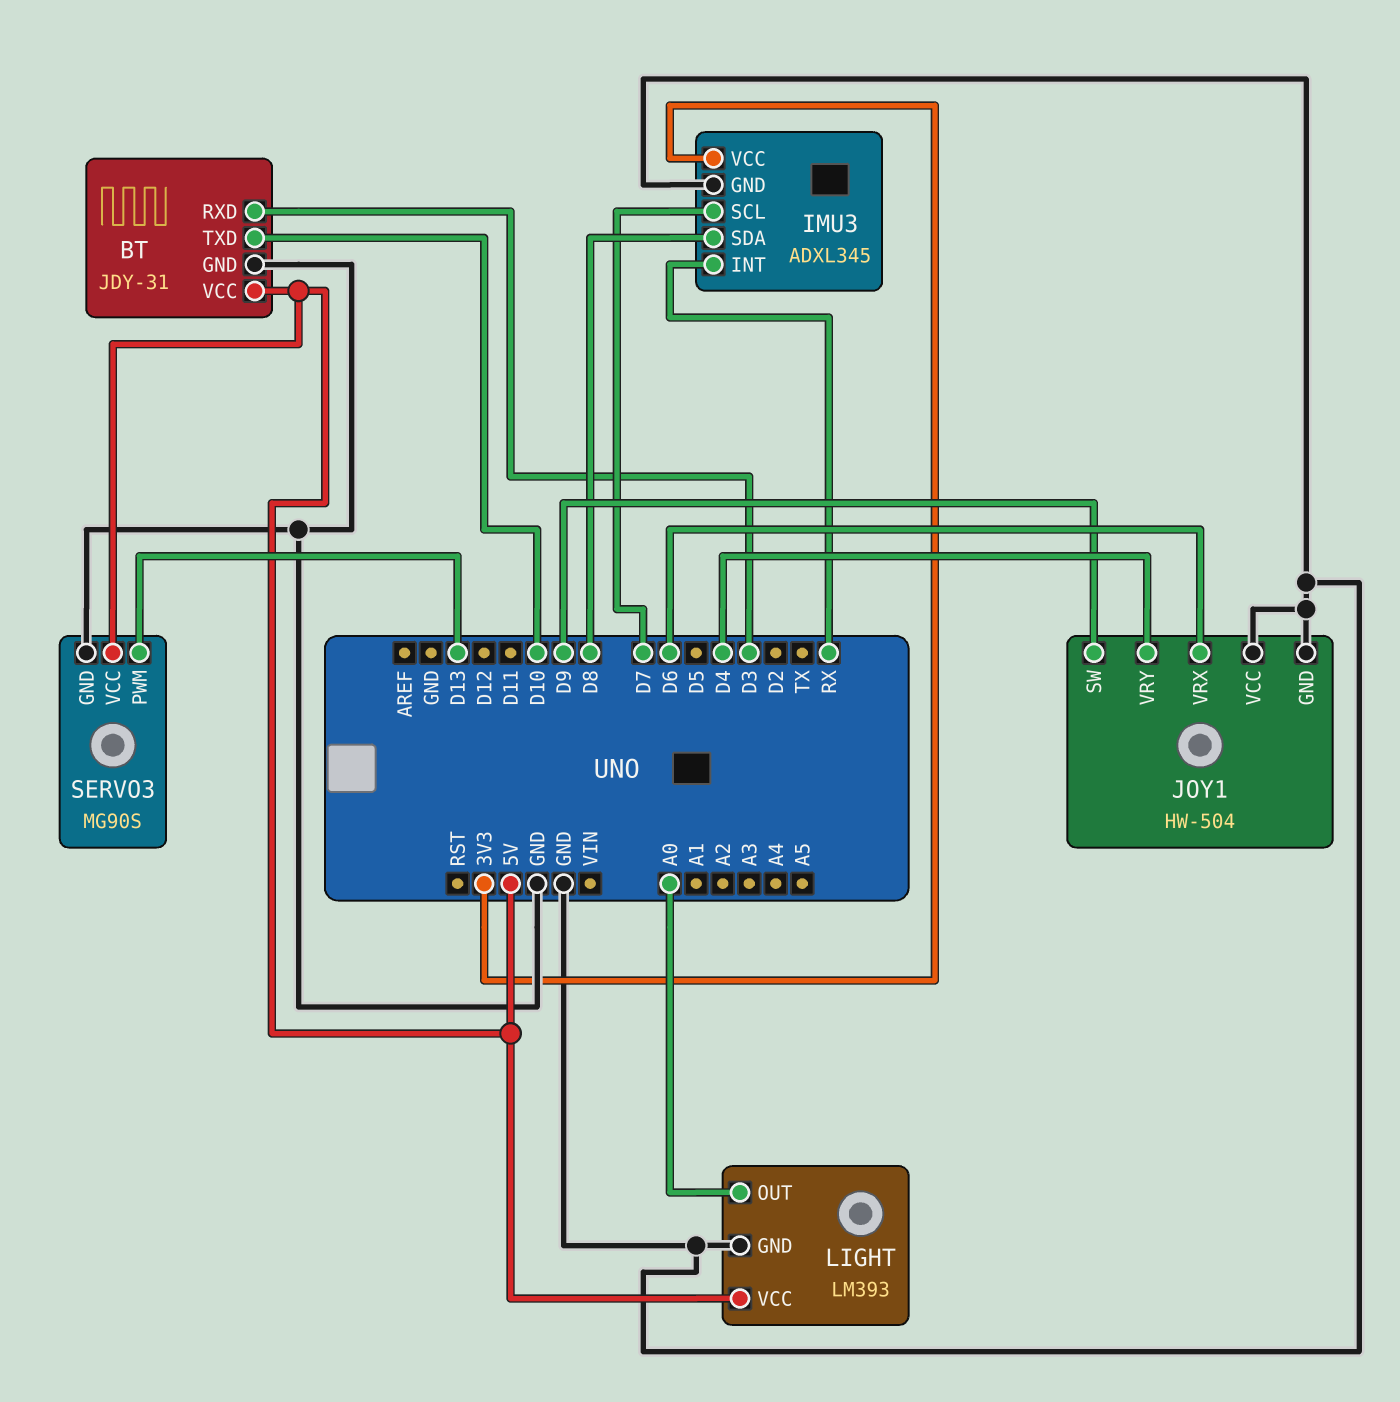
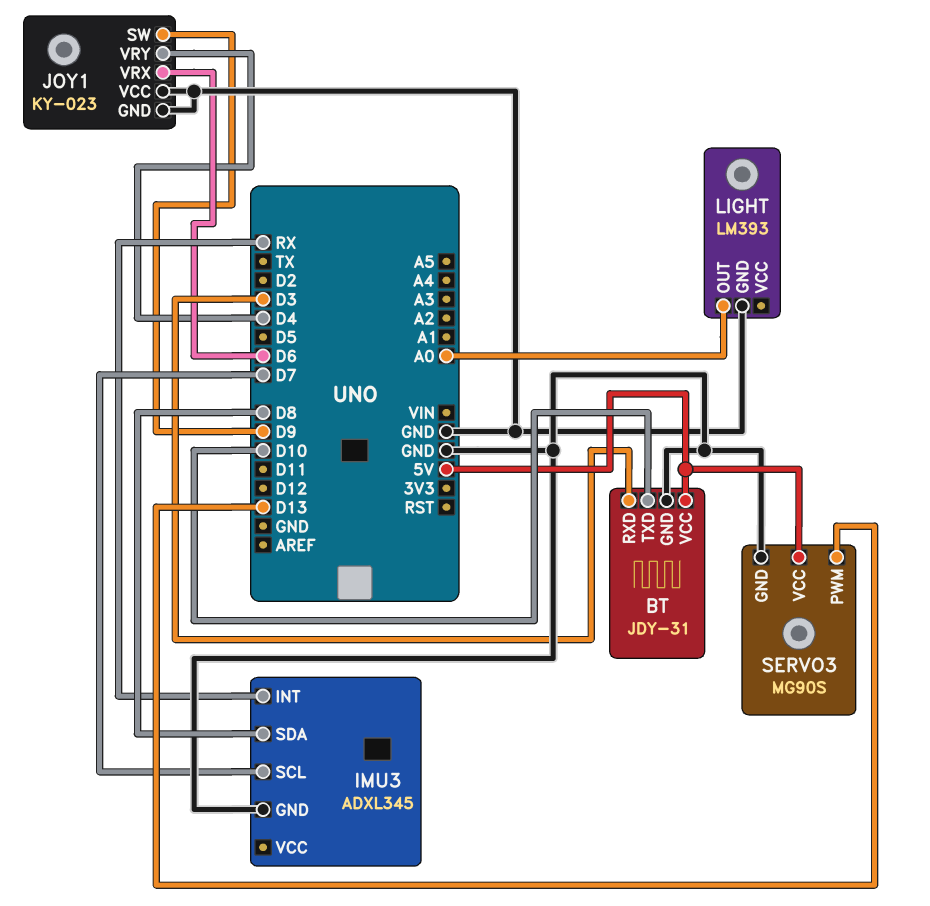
IMU3 pin VCC: 3V3 -> none
JOY1: HW-504 -> KY-023
LIGHT pin VCC: 5V -> none

